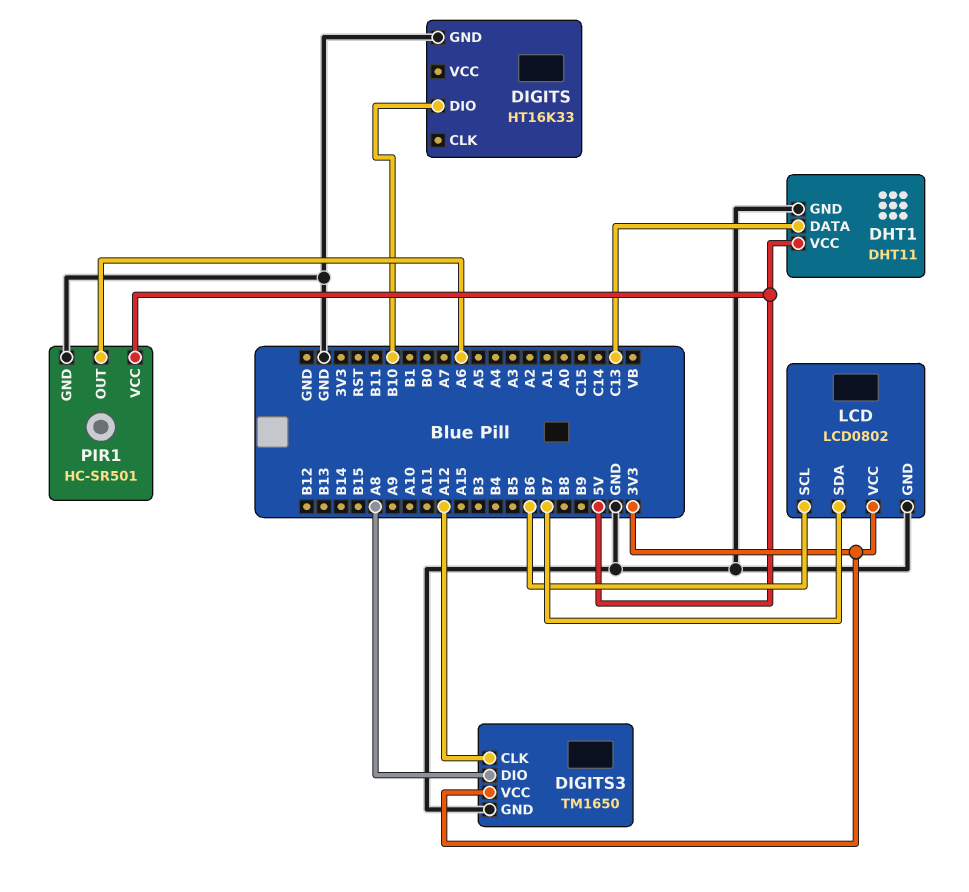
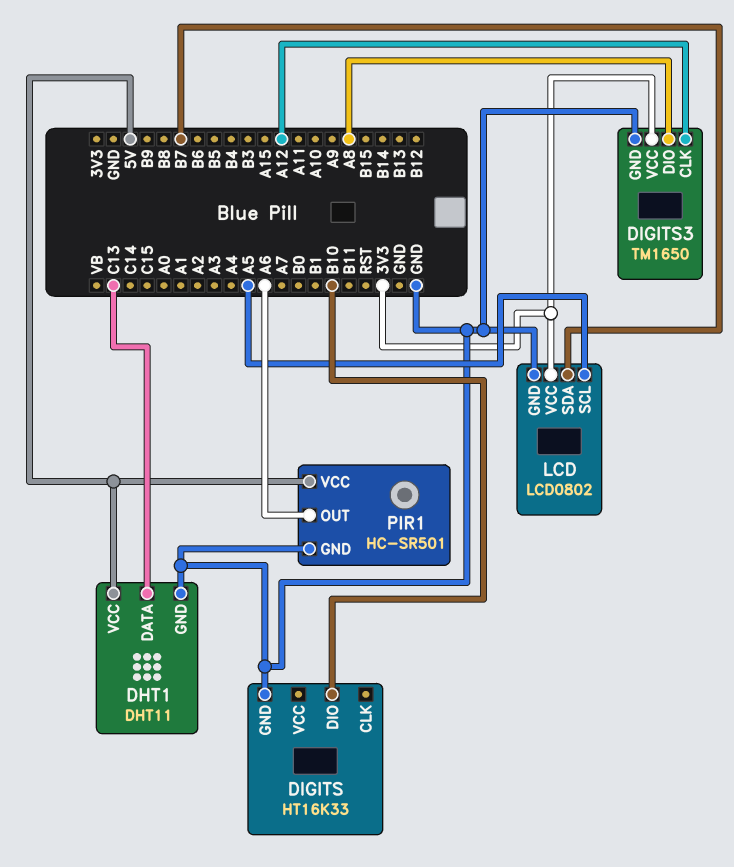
LCD pin SCL: B6 -> A5

